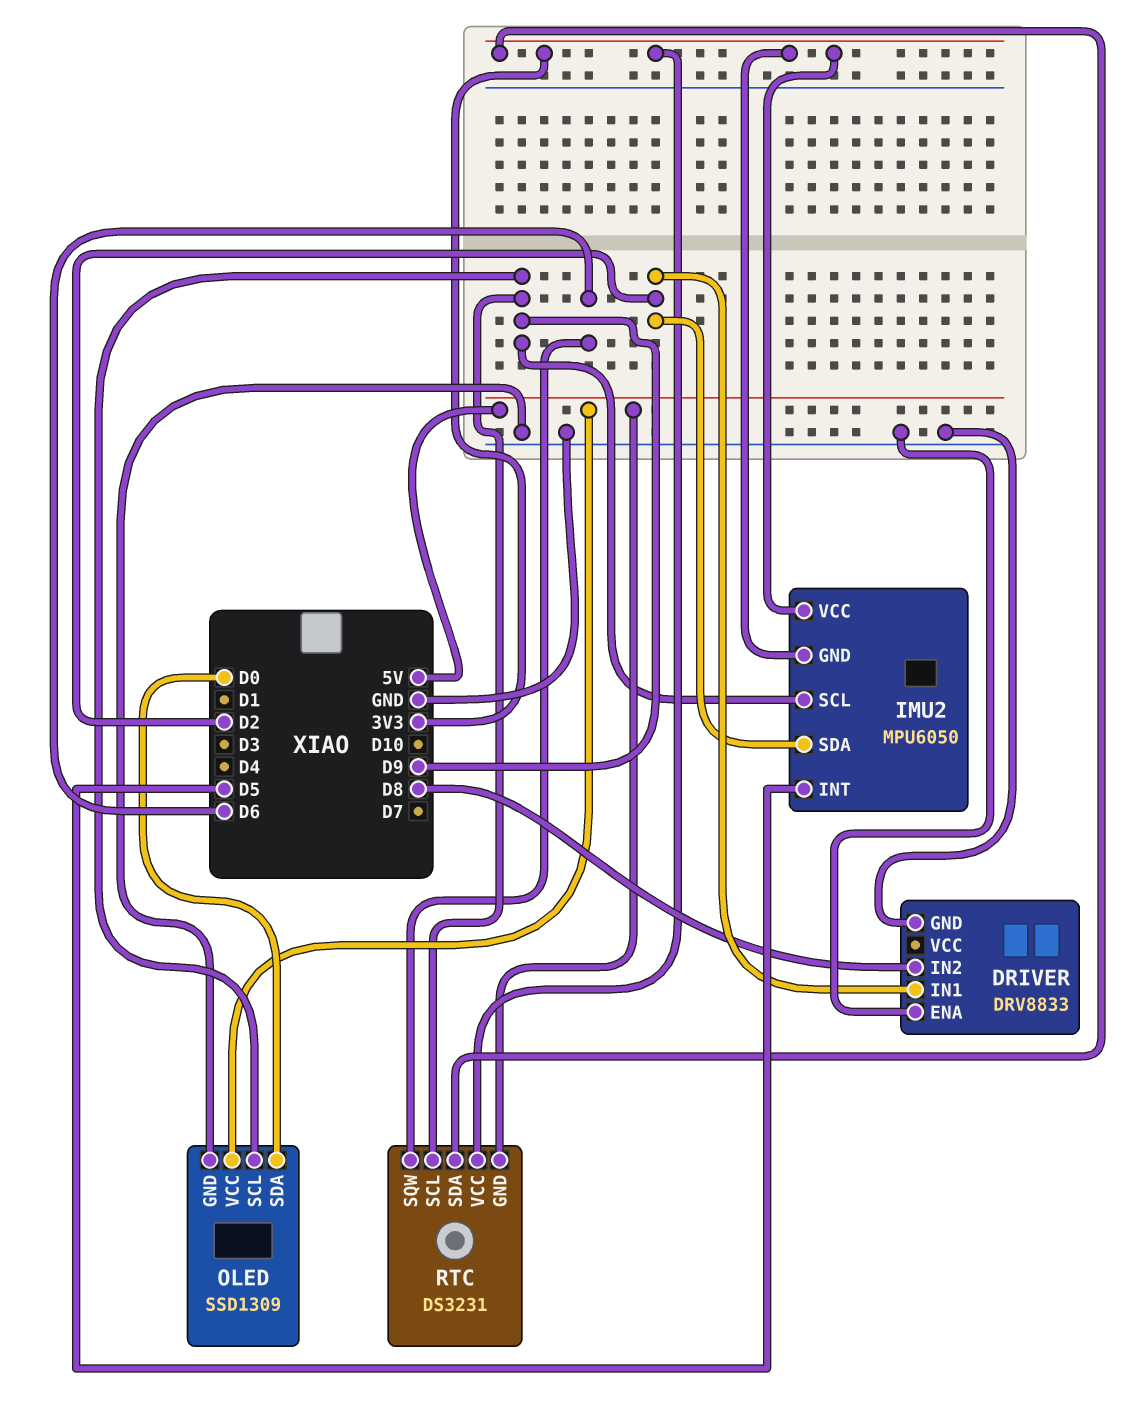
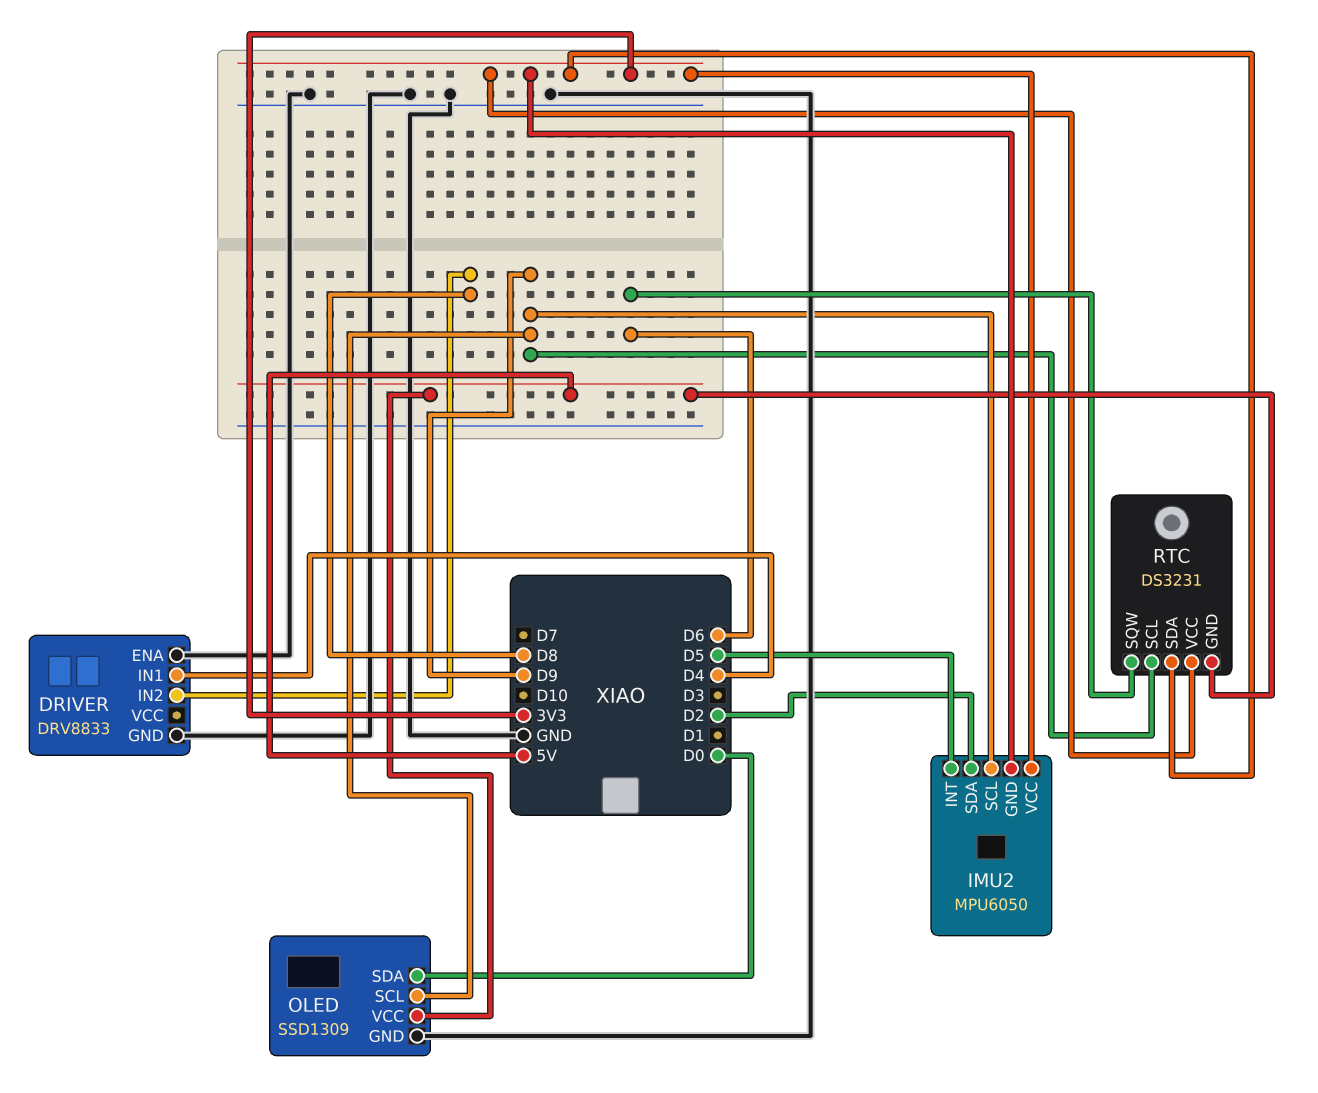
DRIVER pin IN1: D2 -> D4

